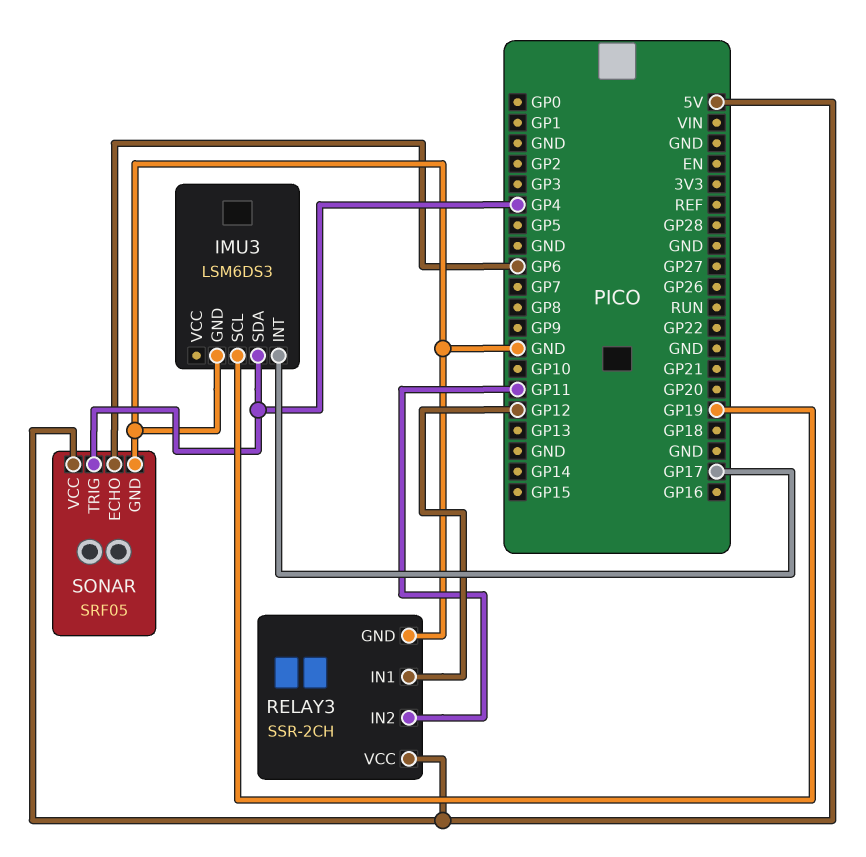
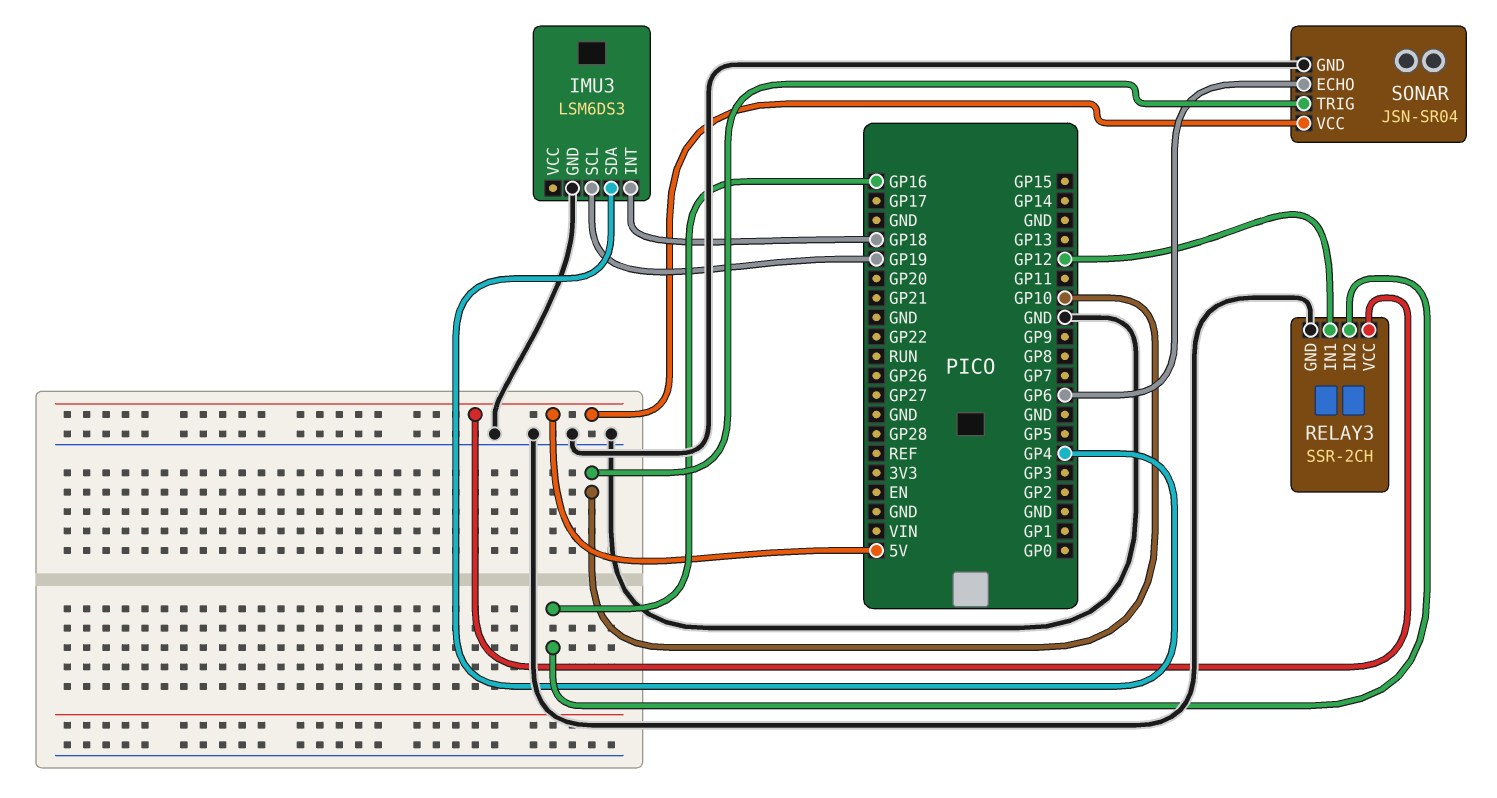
IMU3 pin INT: GP17 -> GP18
RELAY3 pin IN2: GP11 -> GP16
SONAR: SRF05 -> JSN-SR04
SONAR pin TRIG: GP4 -> GP10

